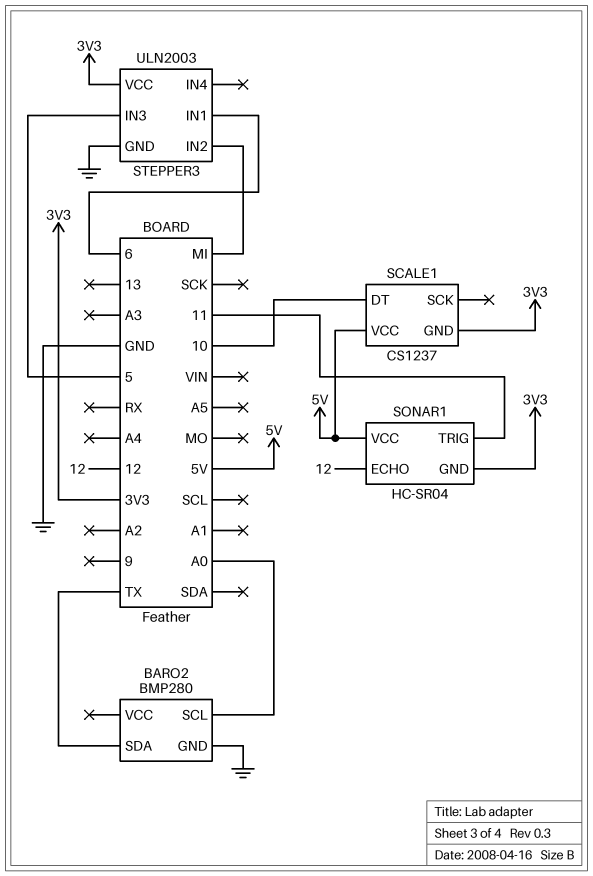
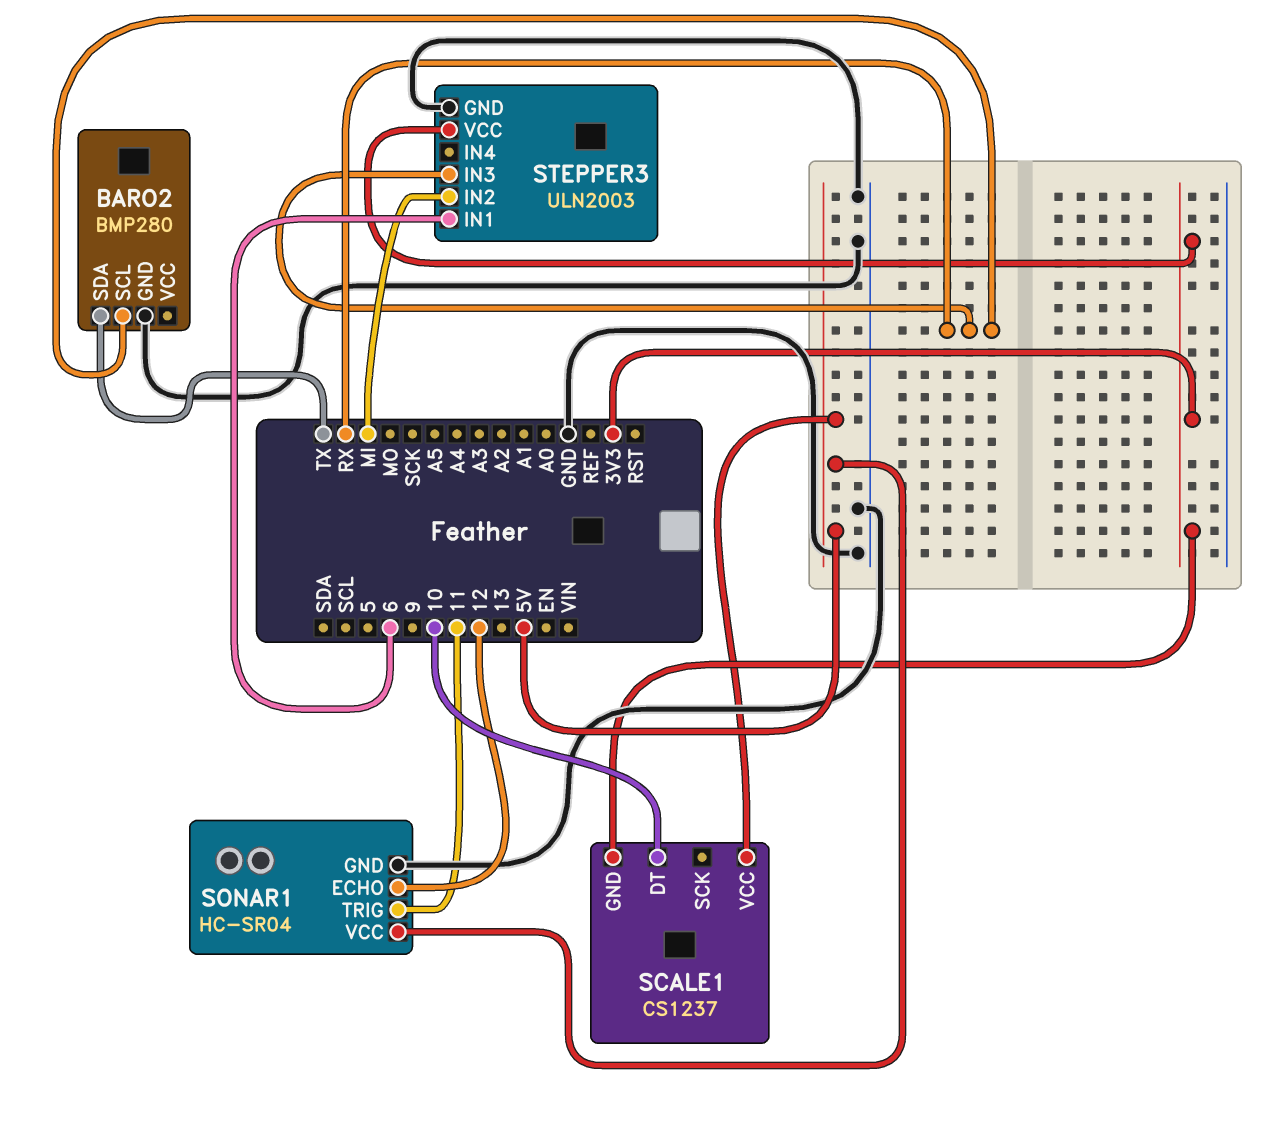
BARO2 pin SCL: A0 -> RX
SONAR1 pin GND: 3V3 -> GND
STEPPER3 pin IN3: 5 -> RX

